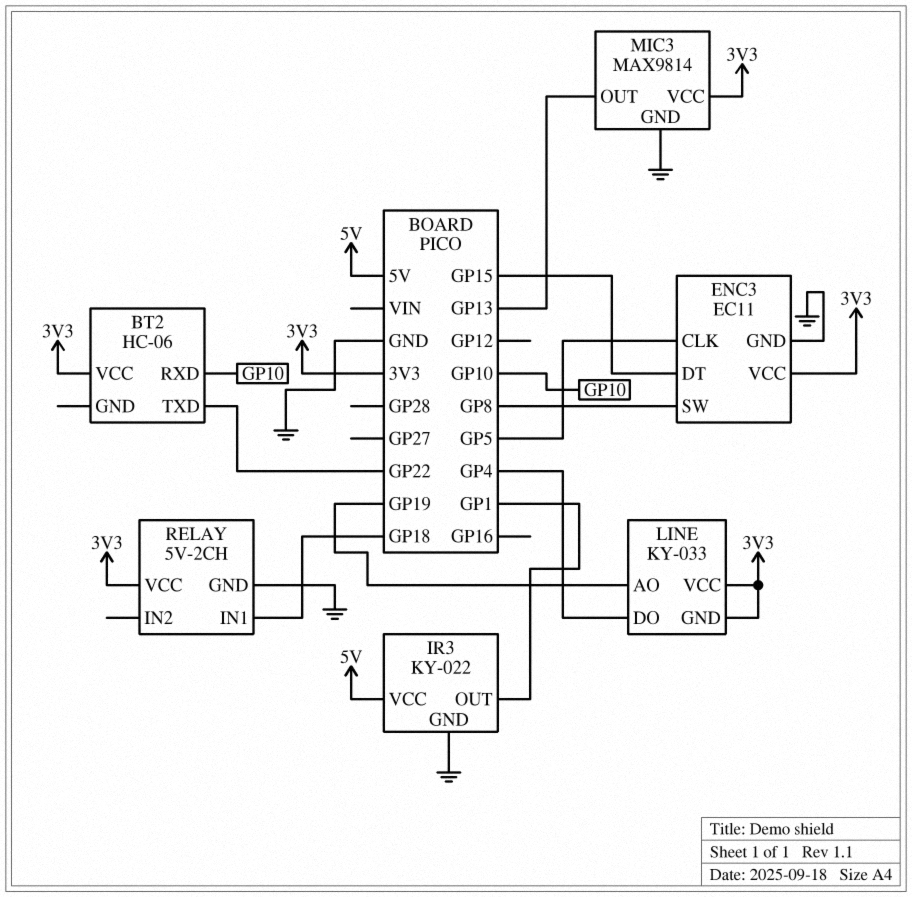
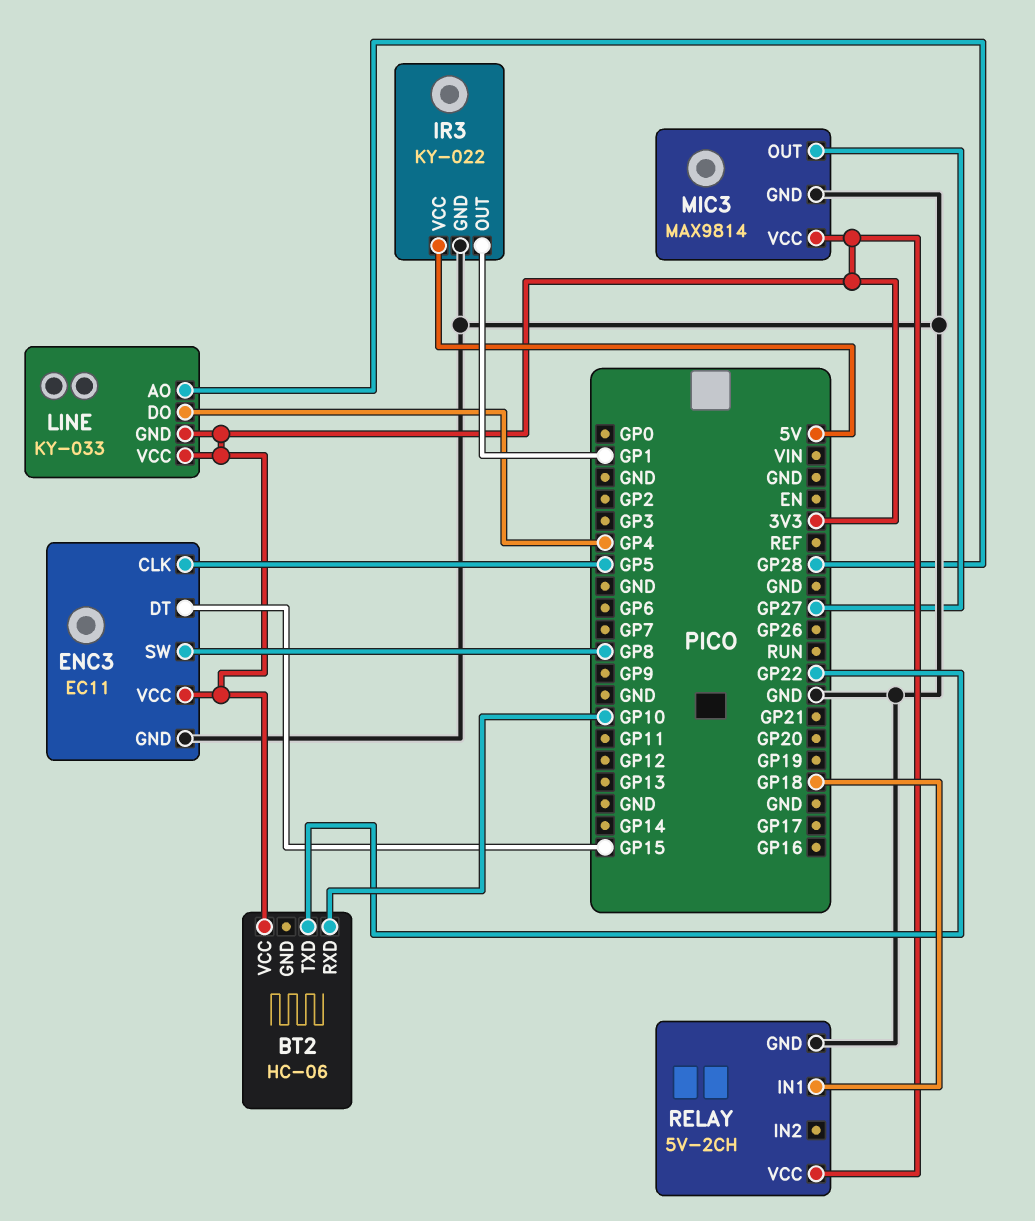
LINE pin AO: GP19 -> GP28
MIC3 pin OUT: GP13 -> GP27

